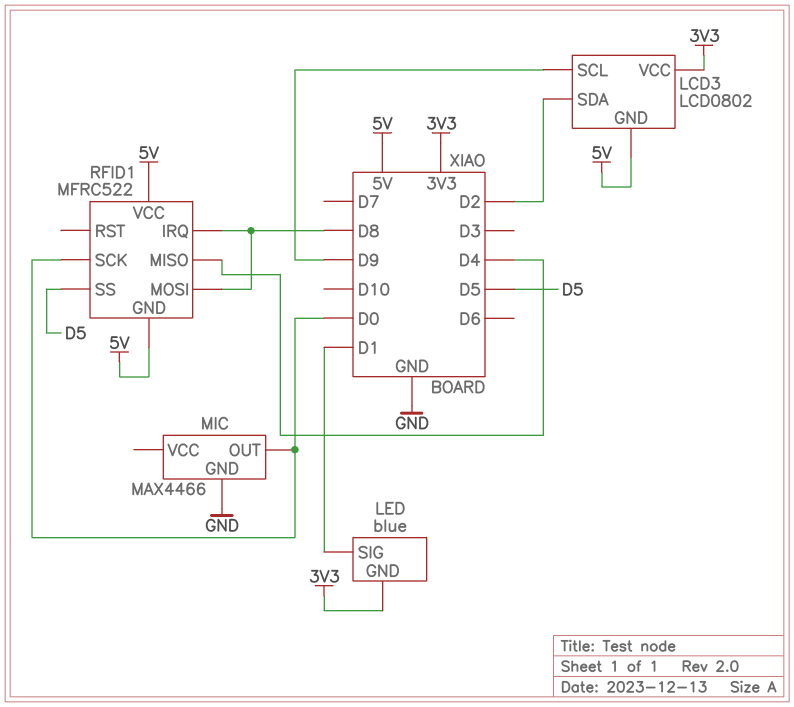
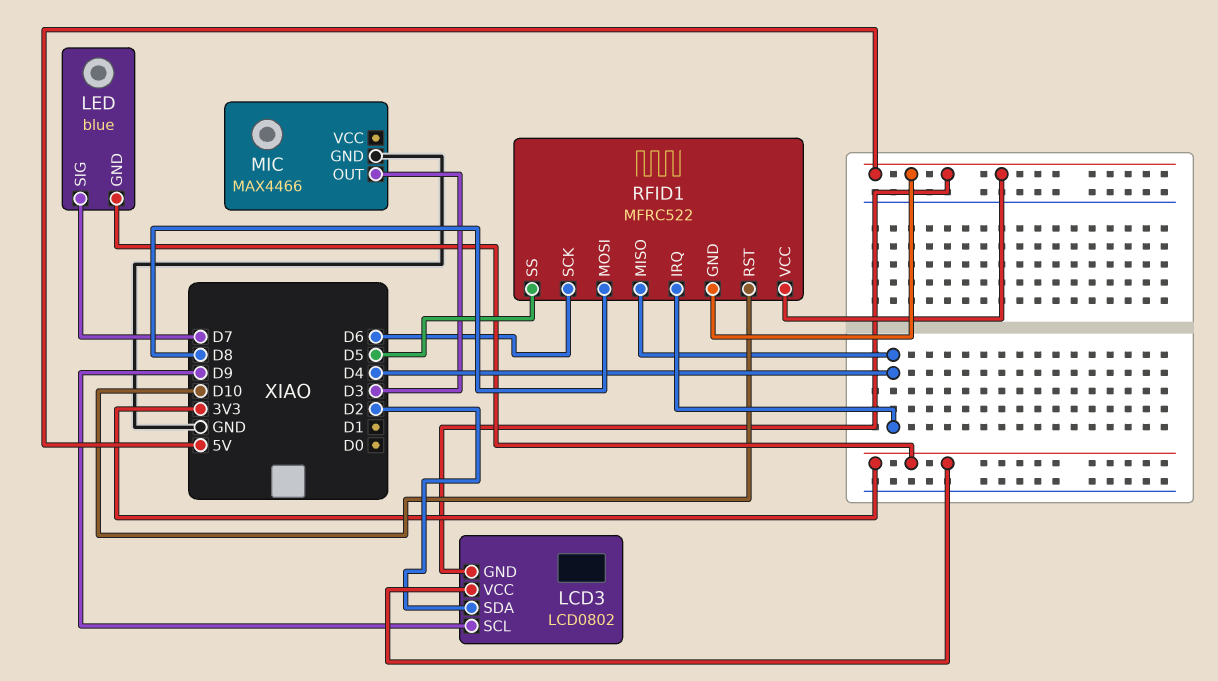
LED pin SIG: D1 -> D7
MIC pin OUT: D0 -> D3
RFID1 pin IRQ: D8 -> D4
RFID1 pin RST: none -> D10
RFID1 pin SCK: D0 -> D6

